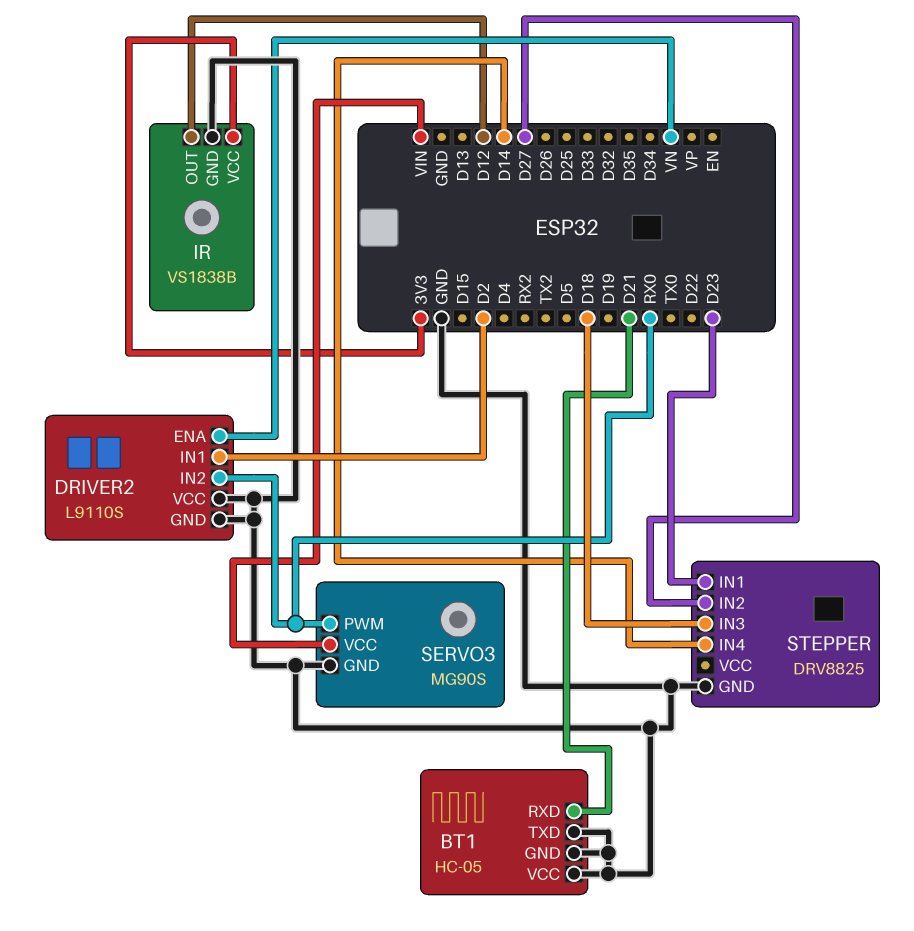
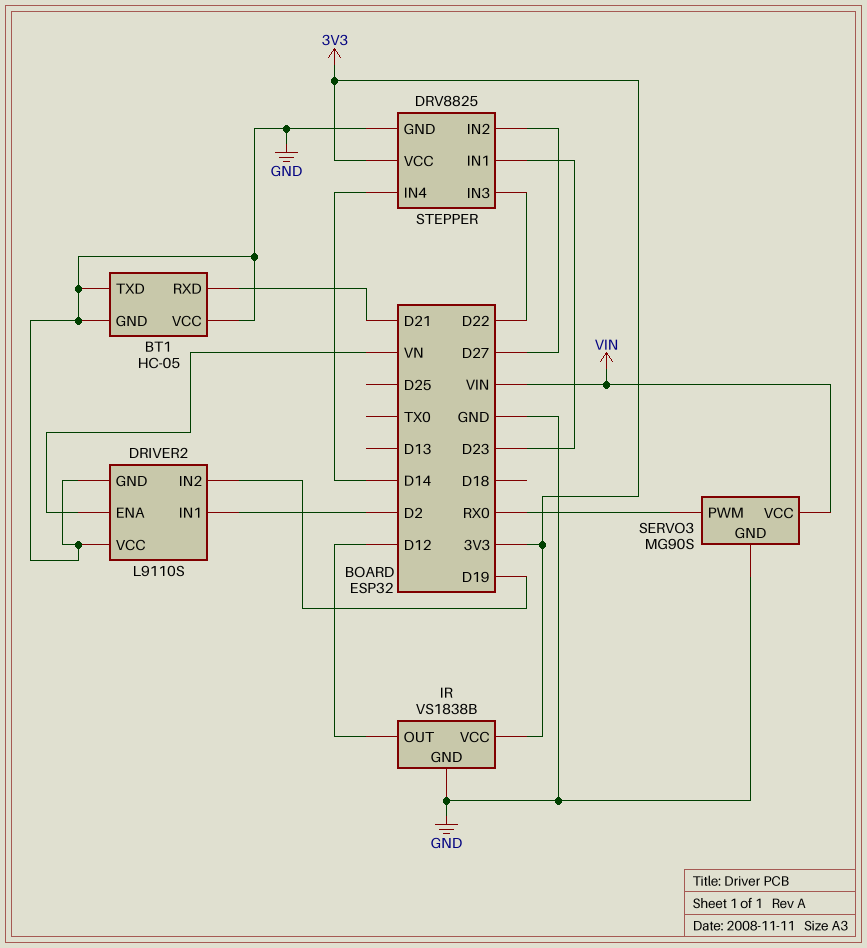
DRIVER2 pin IN2: RX0 -> D19
STEPPER pin IN3: D18 -> D22
STEPPER pin VCC: none -> 3V3

